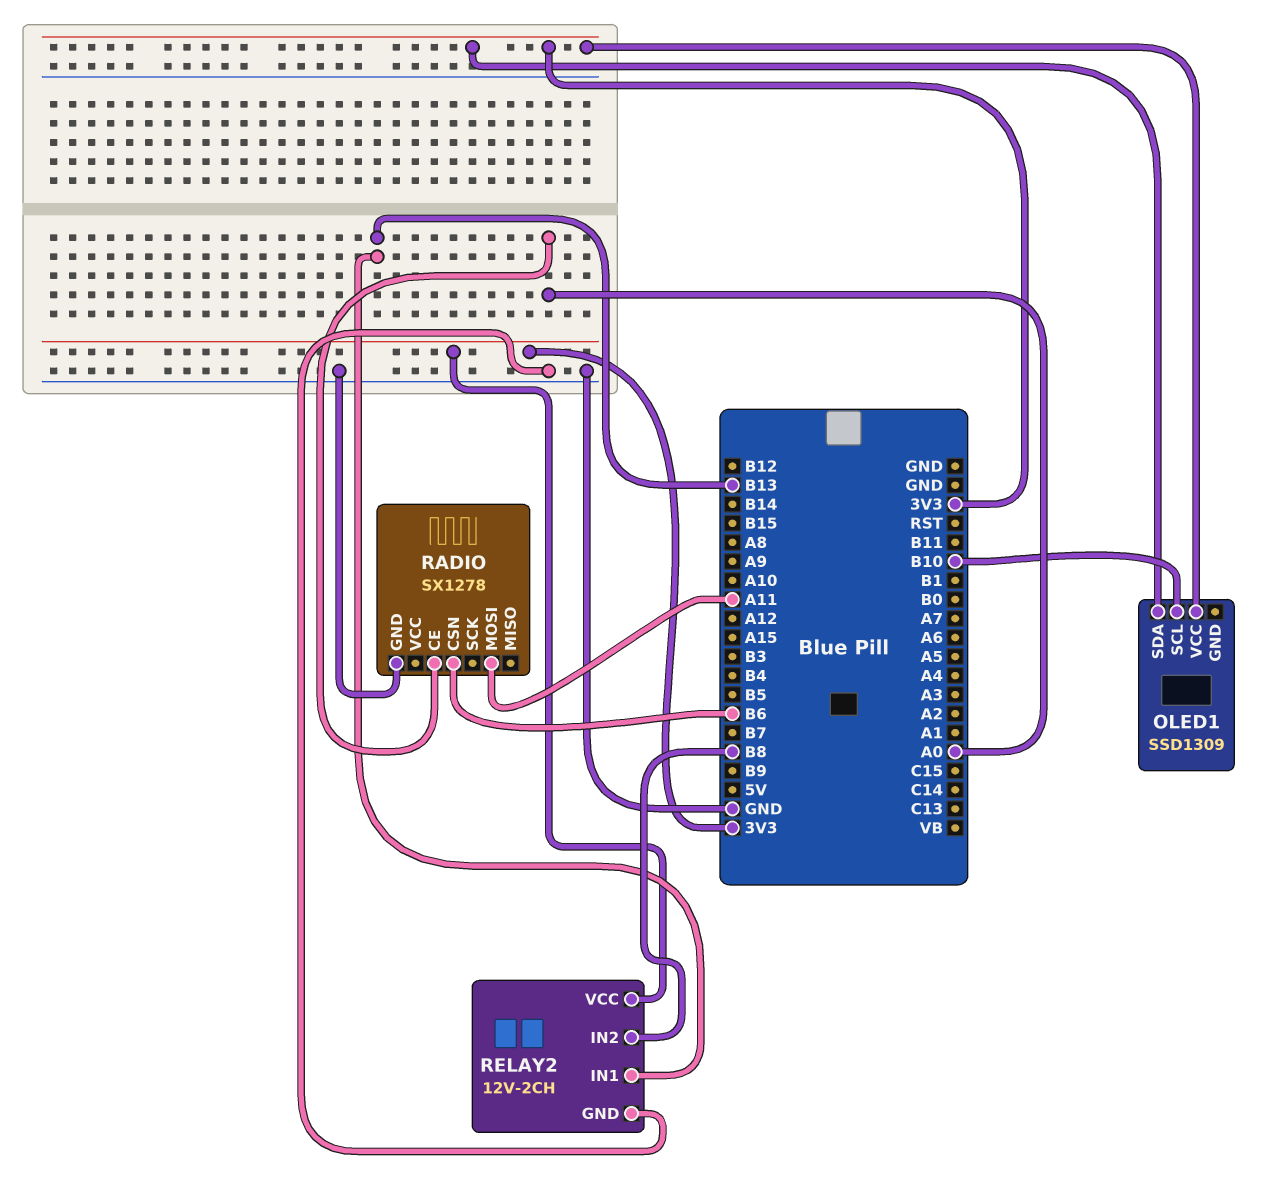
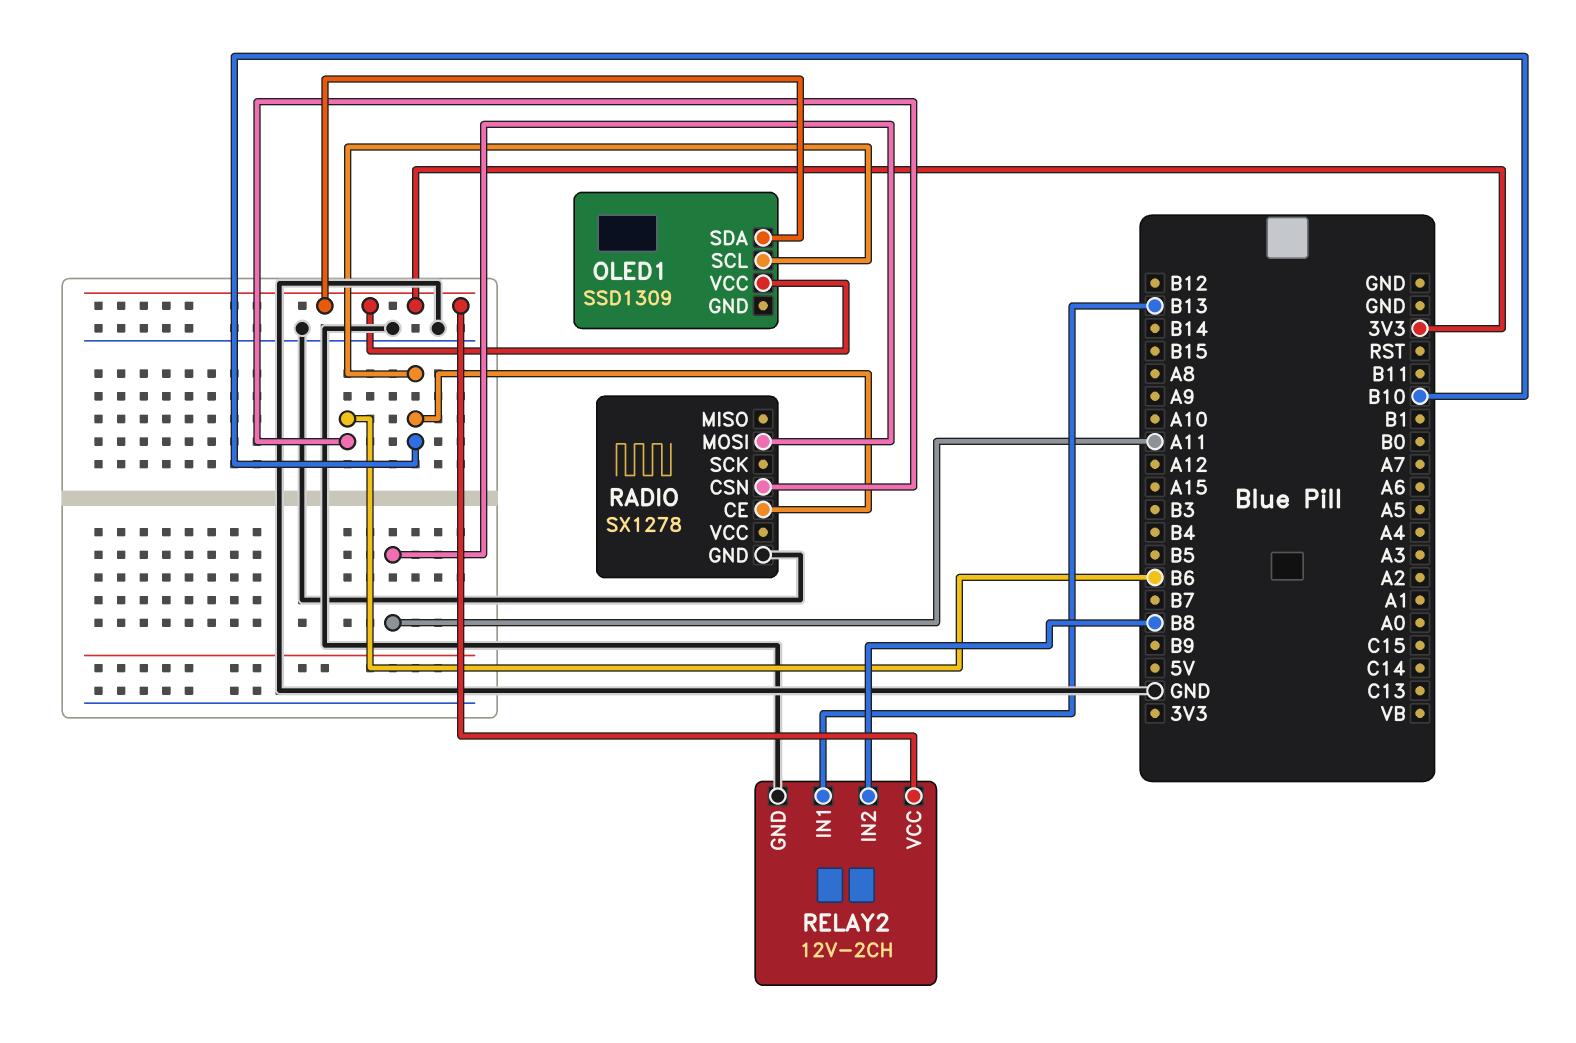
RADIO pin CE: A0 -> B10

